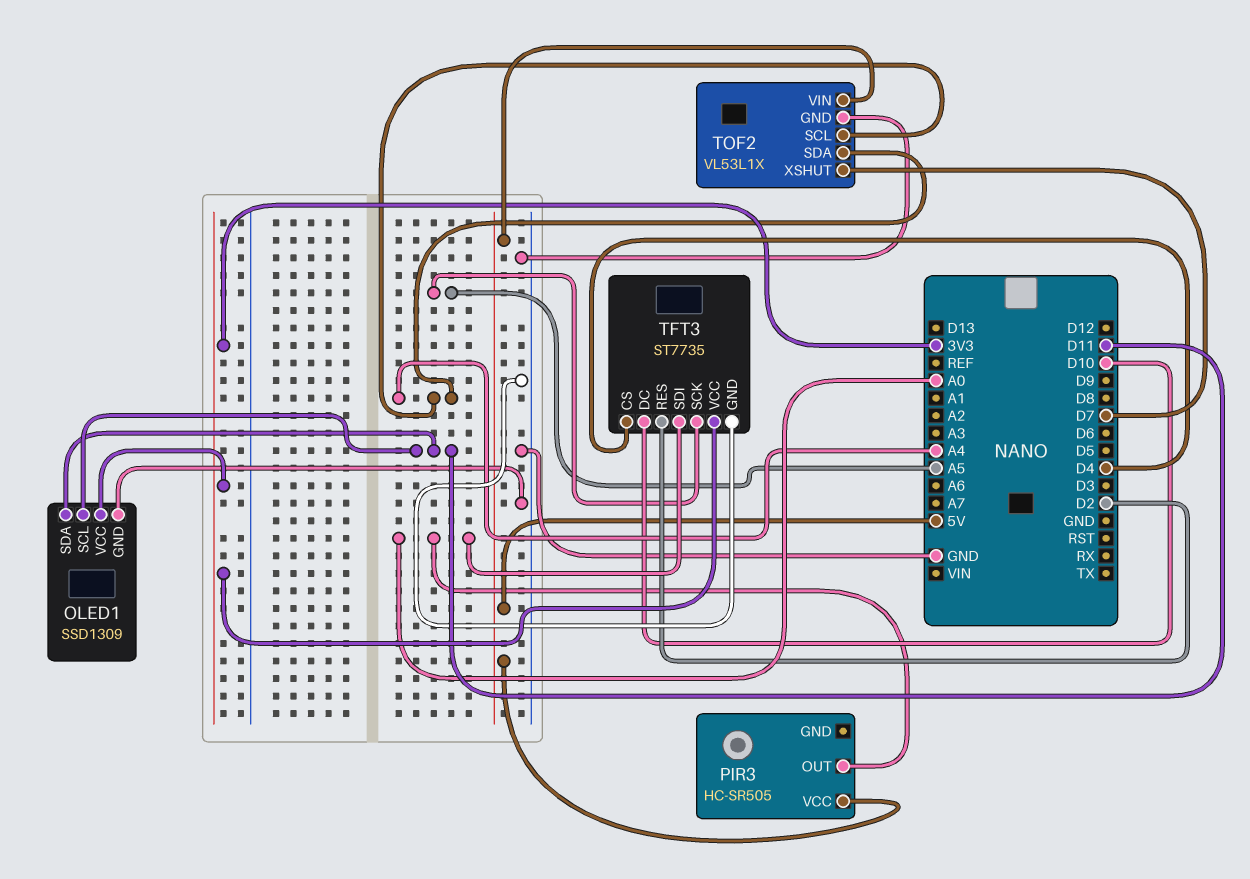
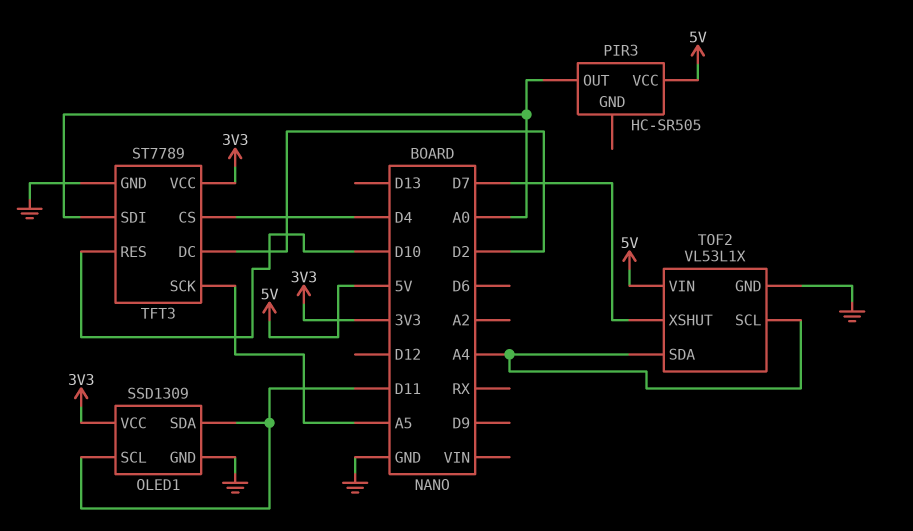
TFT3: ST7735 -> ST7789
TFT3 pin DC: D10 -> D2
TFT3 pin RES: D2 -> D10

